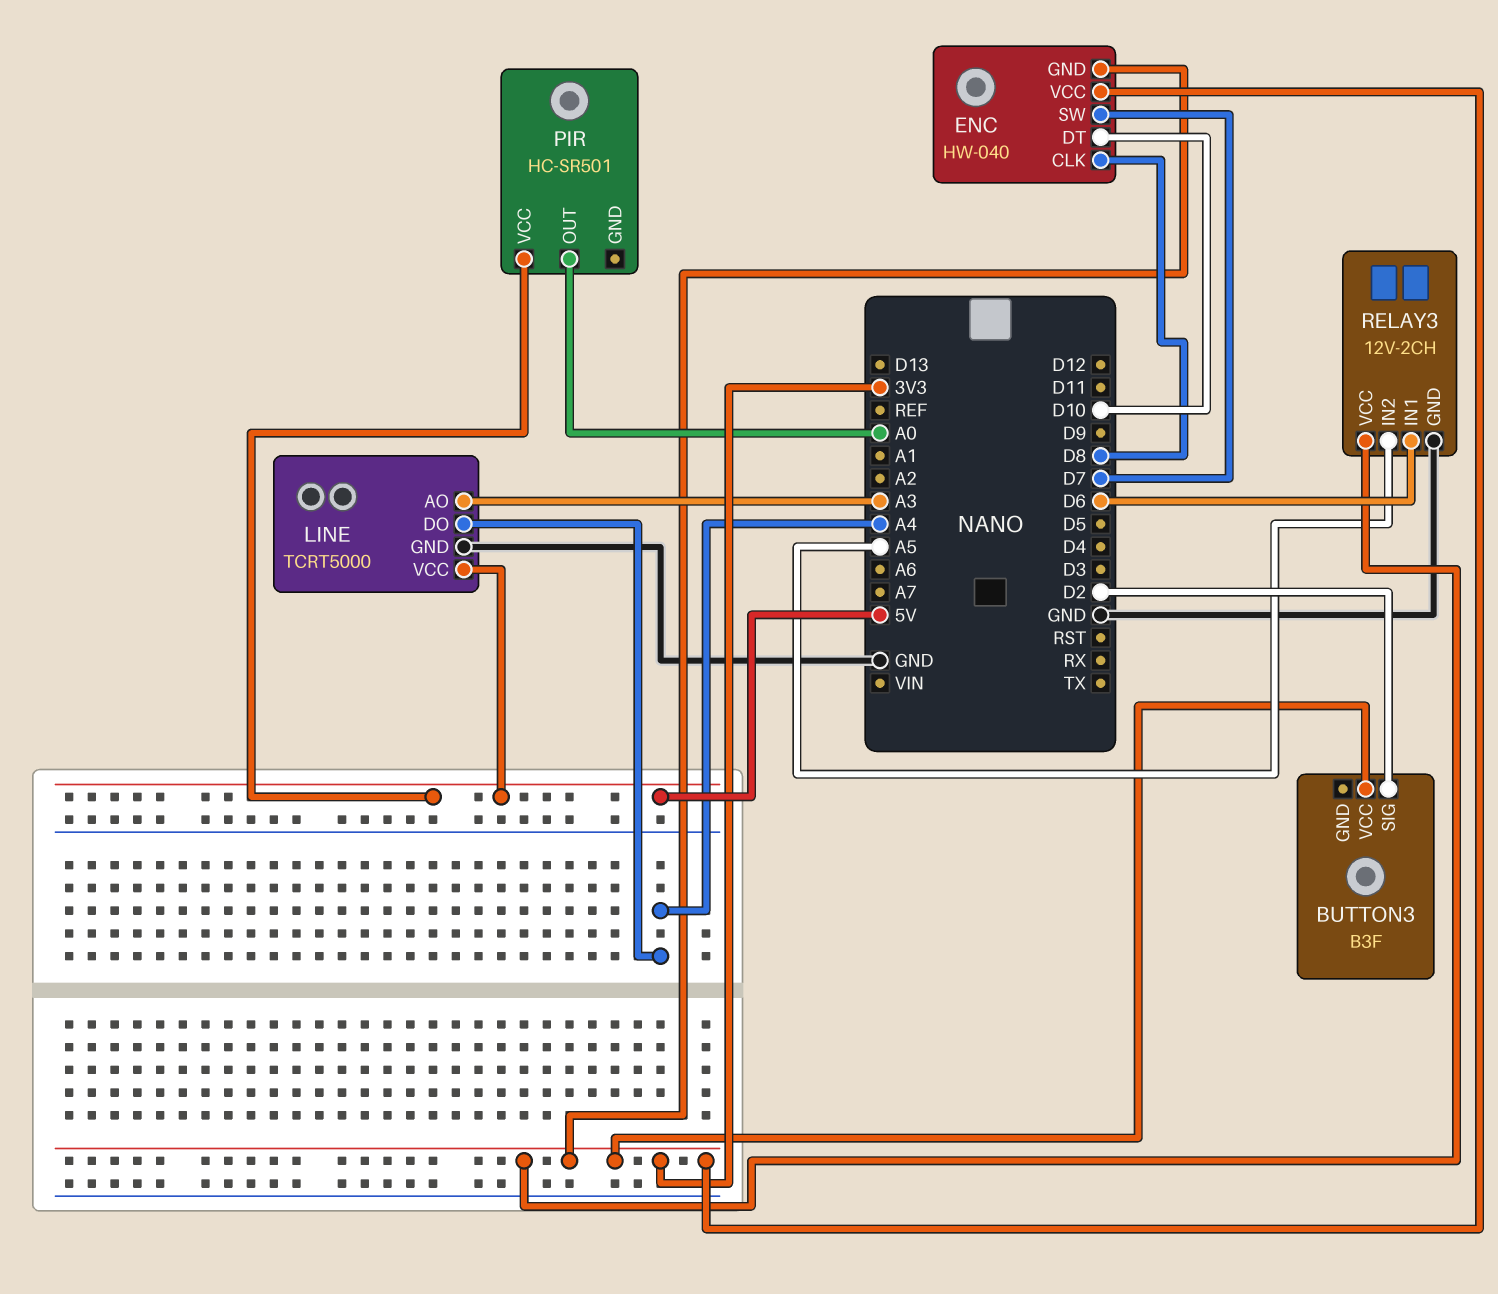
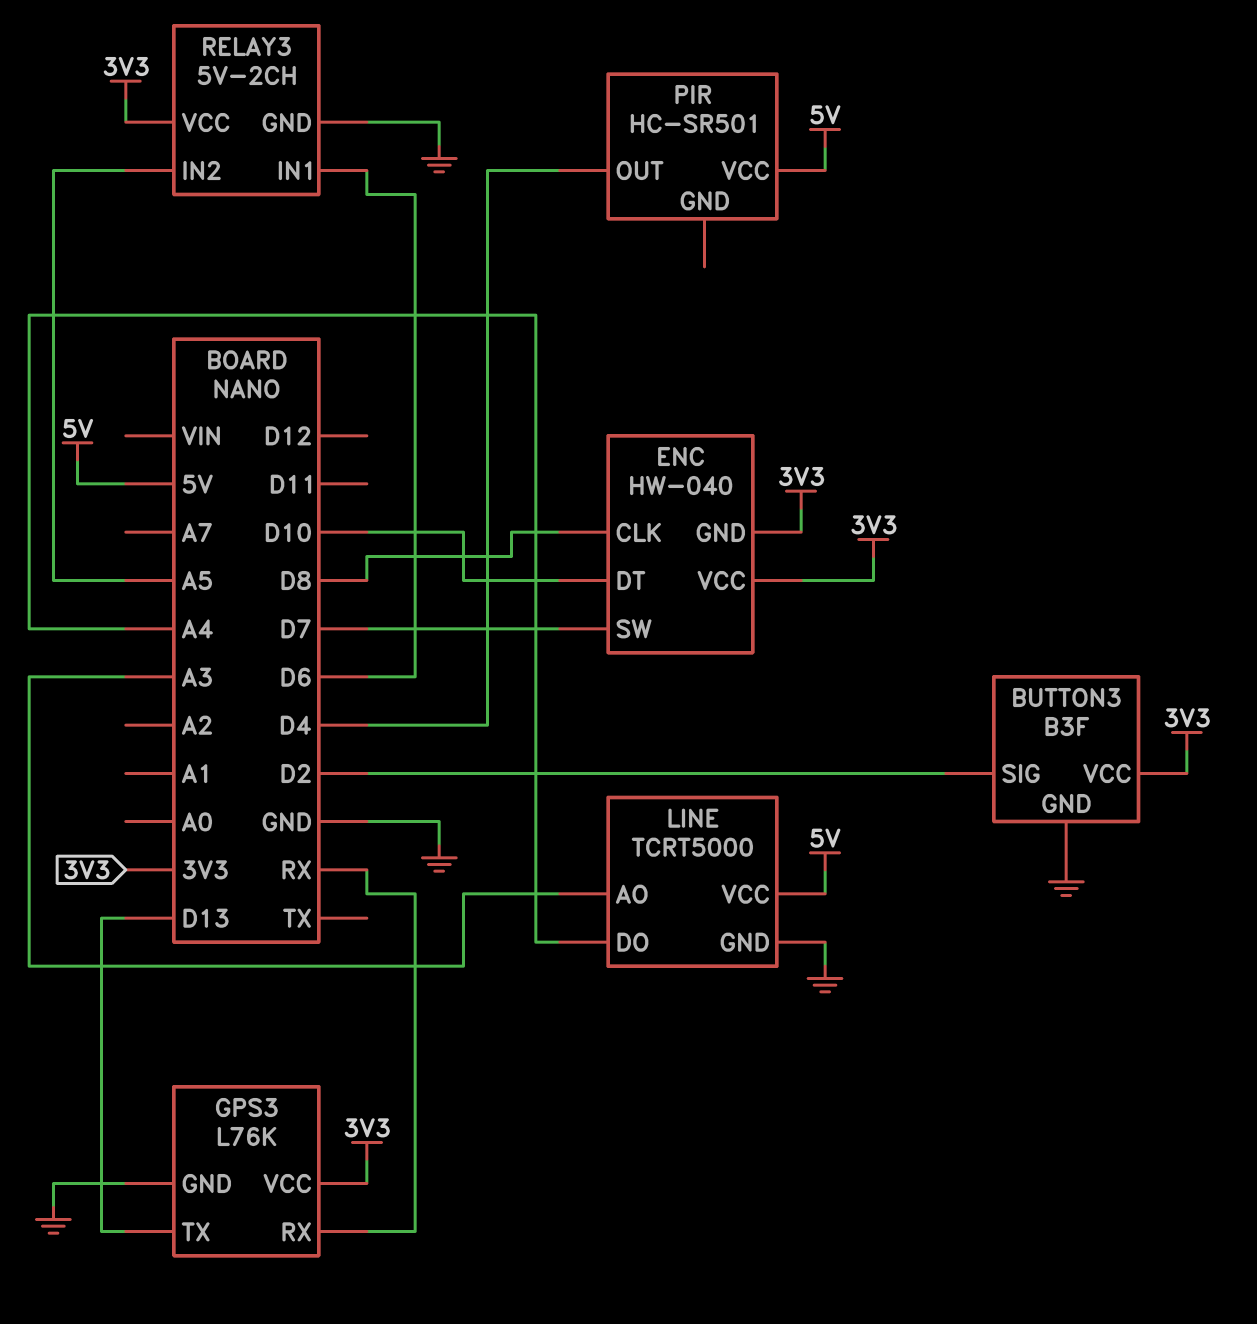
BUTTON3 pin GND: none -> GND
GPS3: none -> L76K
GPS3 pin GND: none -> GND
GPS3 pin RX: none -> RX
GPS3 pin TX: none -> D13
GPS3 pin VCC: none -> 3V3
PIR pin OUT: A0 -> D4
RELAY3: 12V-2CH -> 5V-2CH

